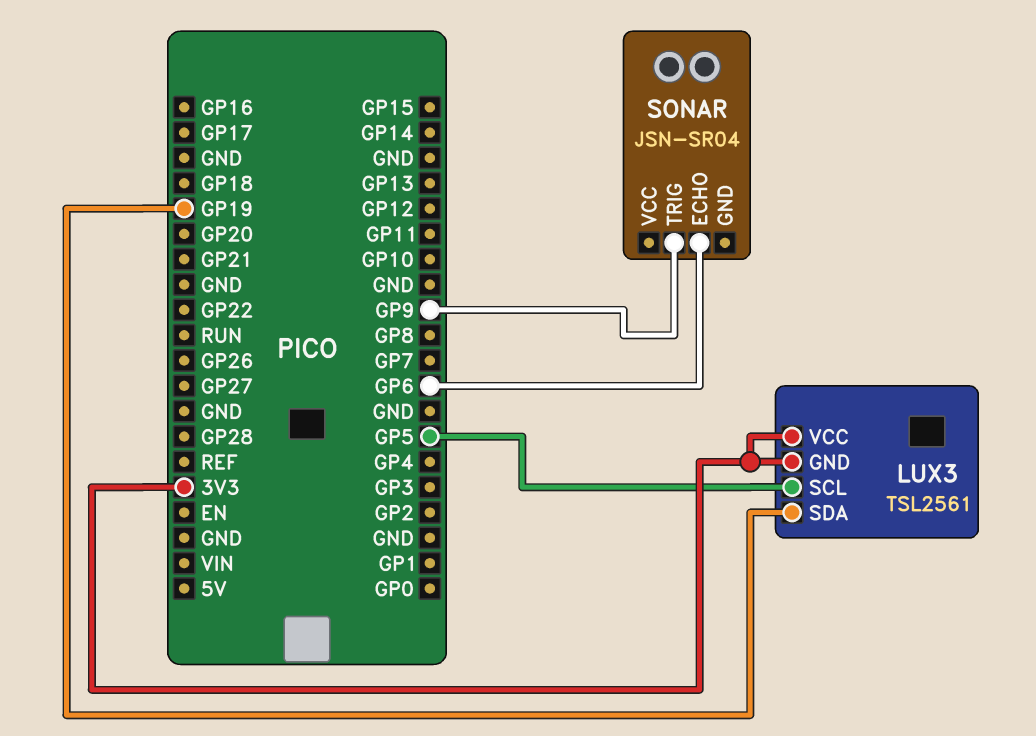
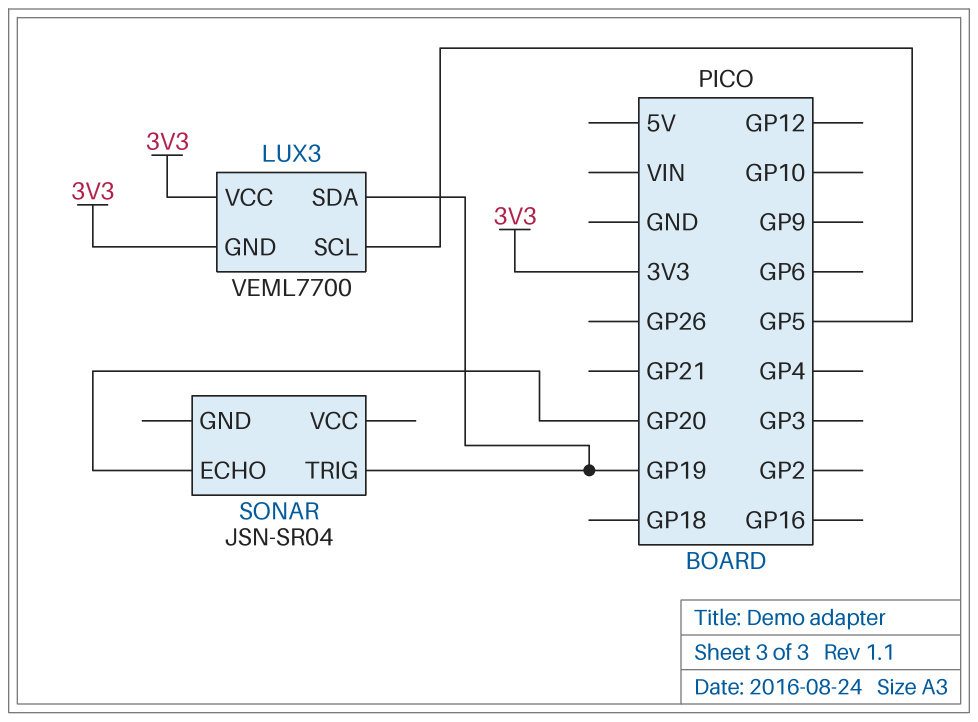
LUX3: TSL2561 -> VEML7700
SONAR pin ECHO: GP6 -> GP20
SONAR pin TRIG: GP9 -> GP19

